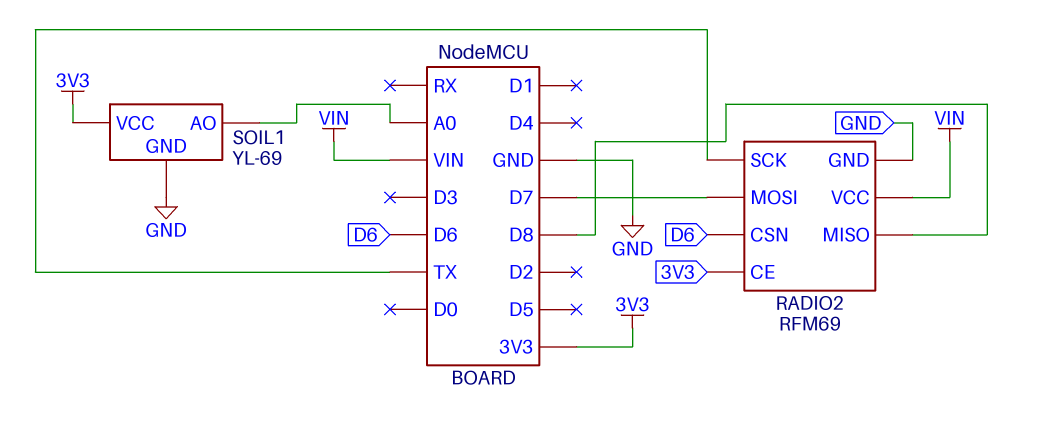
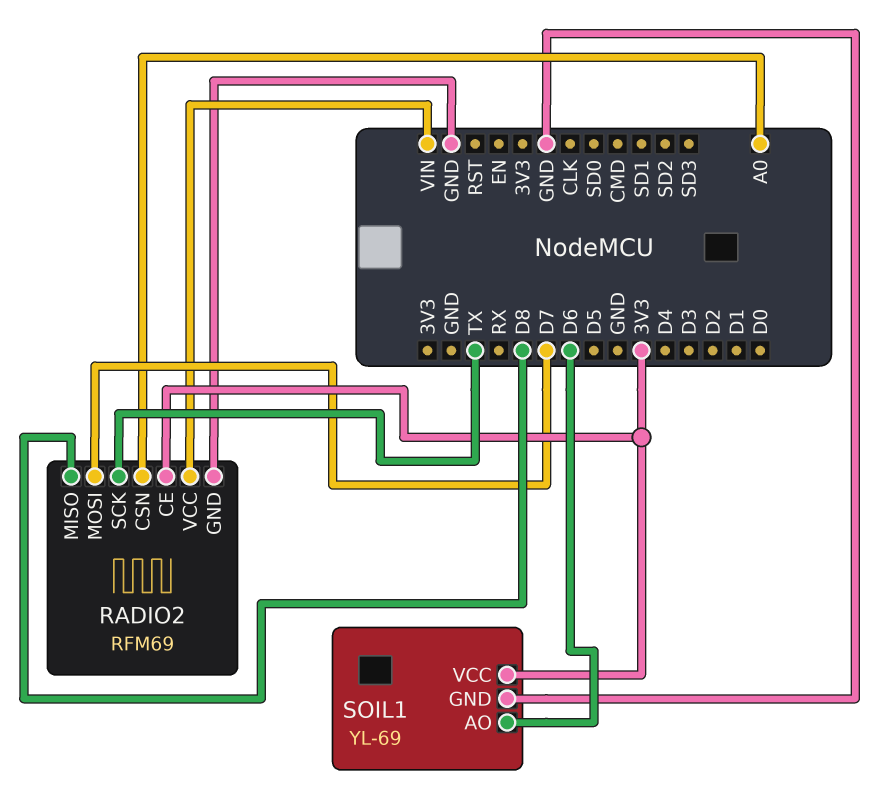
RADIO2 pin CSN: D6 -> A0
SOIL1 pin AO: A0 -> D6

